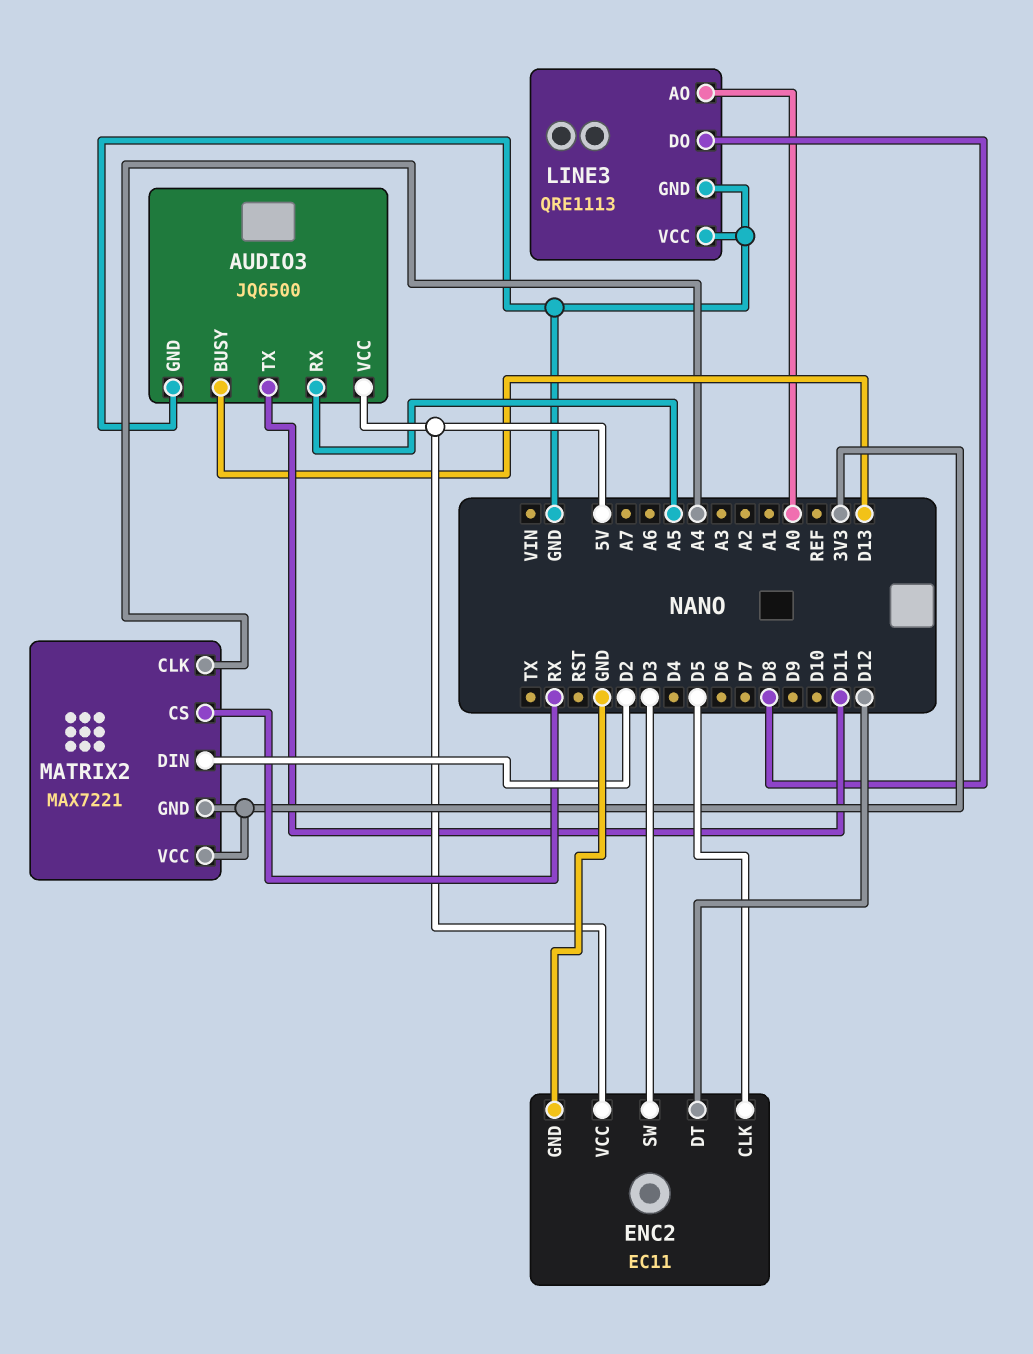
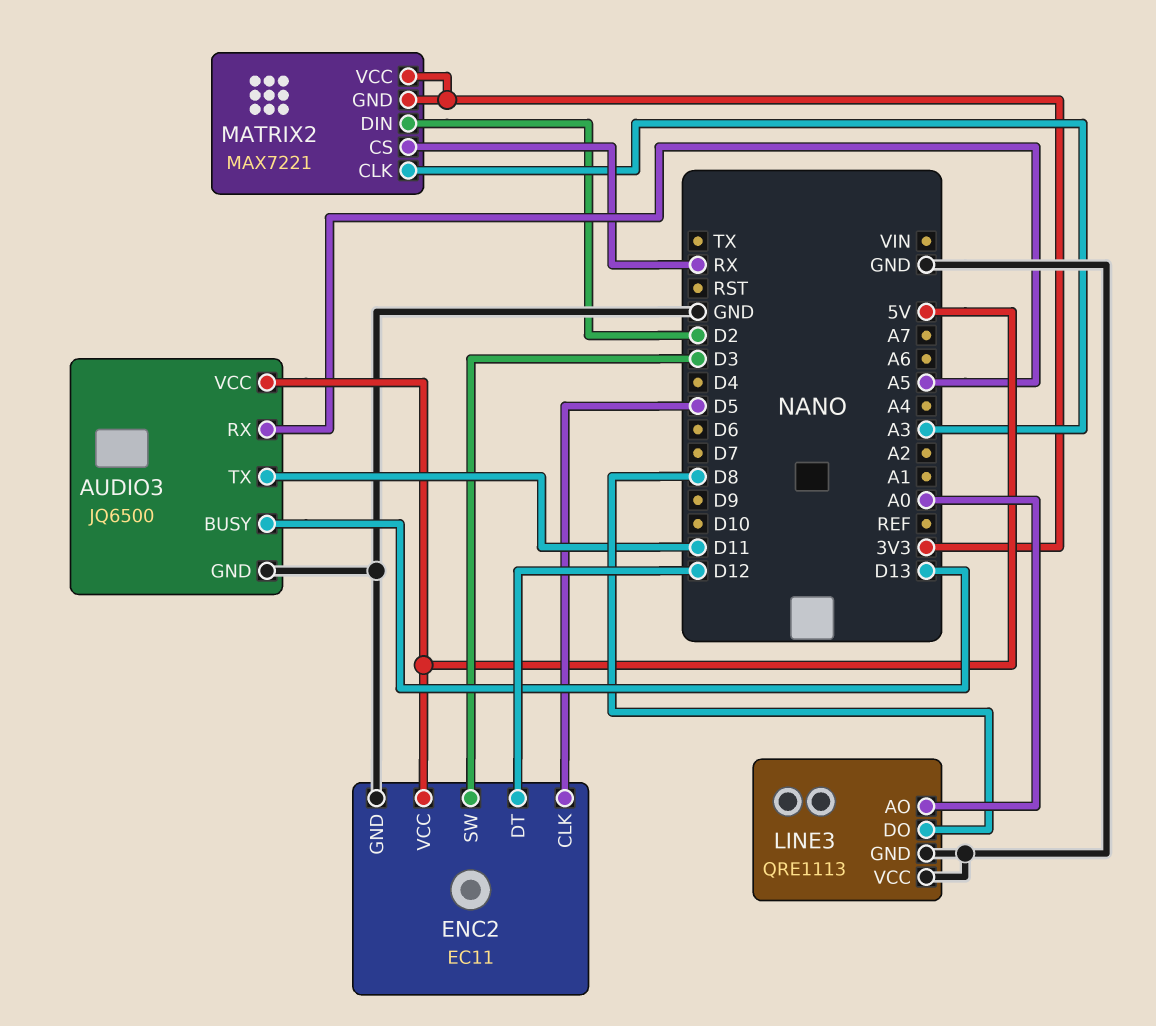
MATRIX2 pin CLK: A4 -> A3

